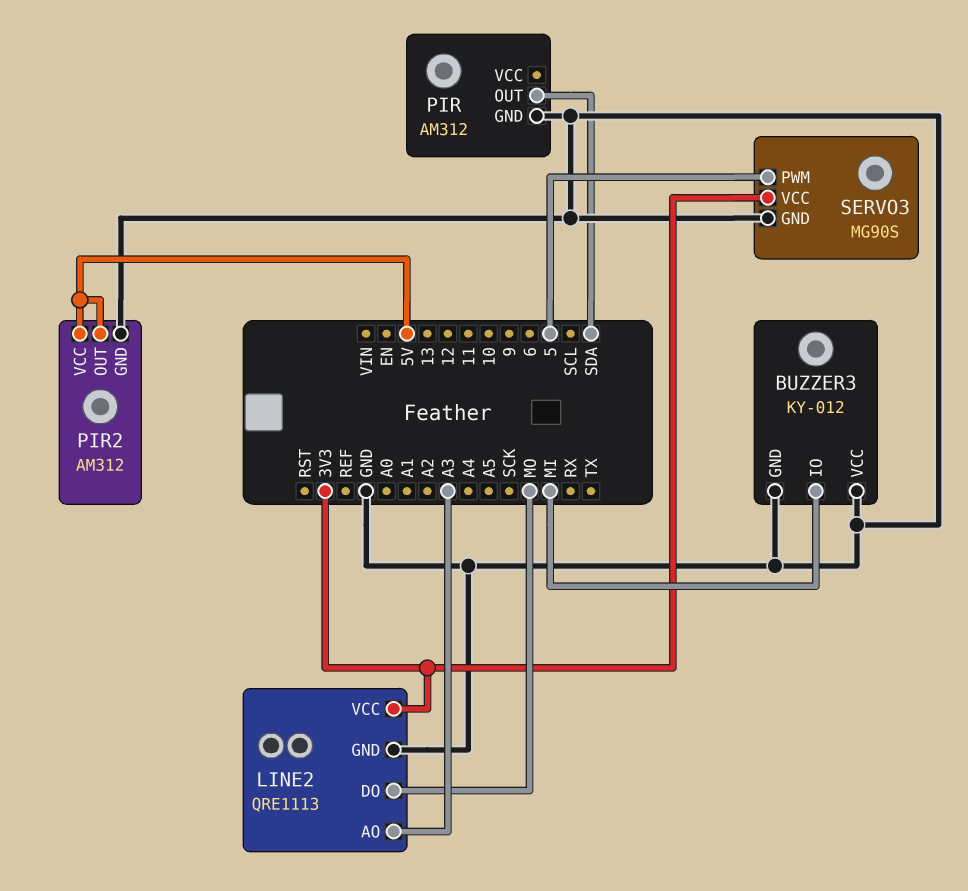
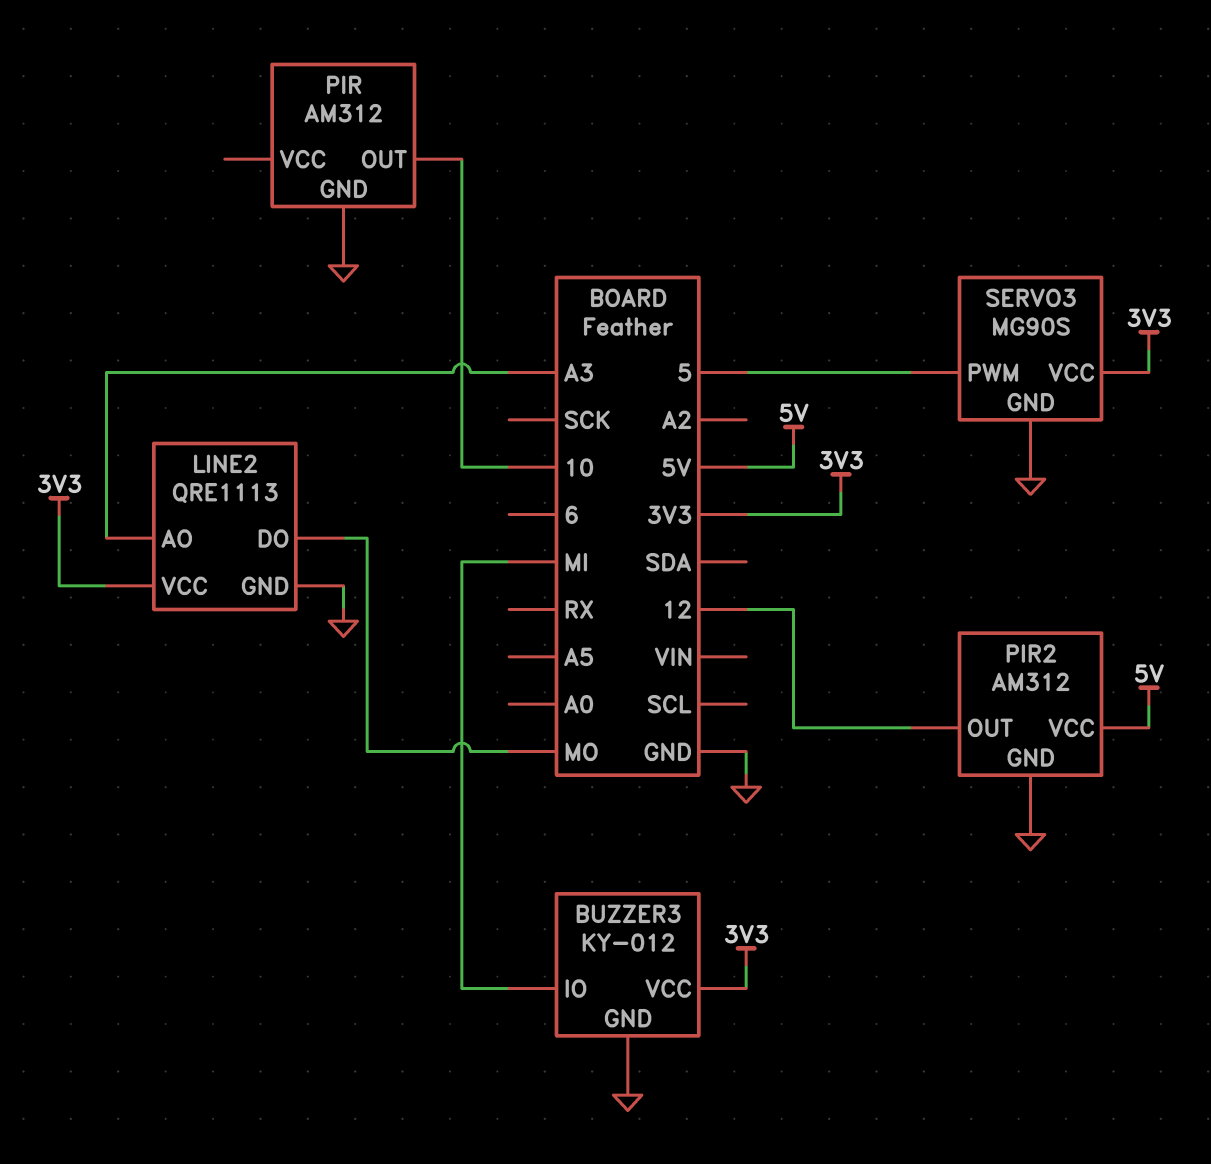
BUZZER3 pin VCC: GND -> 3V3
PIR pin OUT: SDA -> 10
PIR2 pin OUT: 5V -> 12

